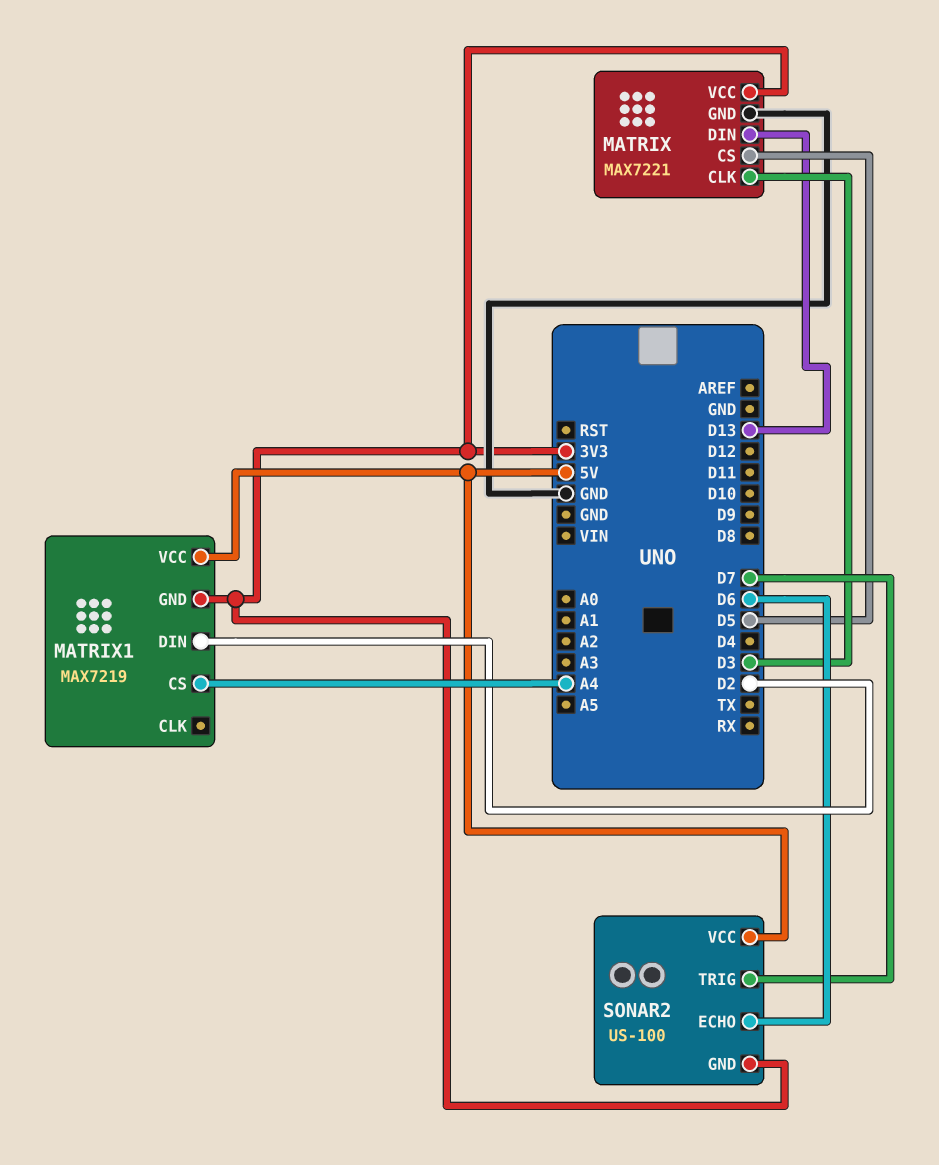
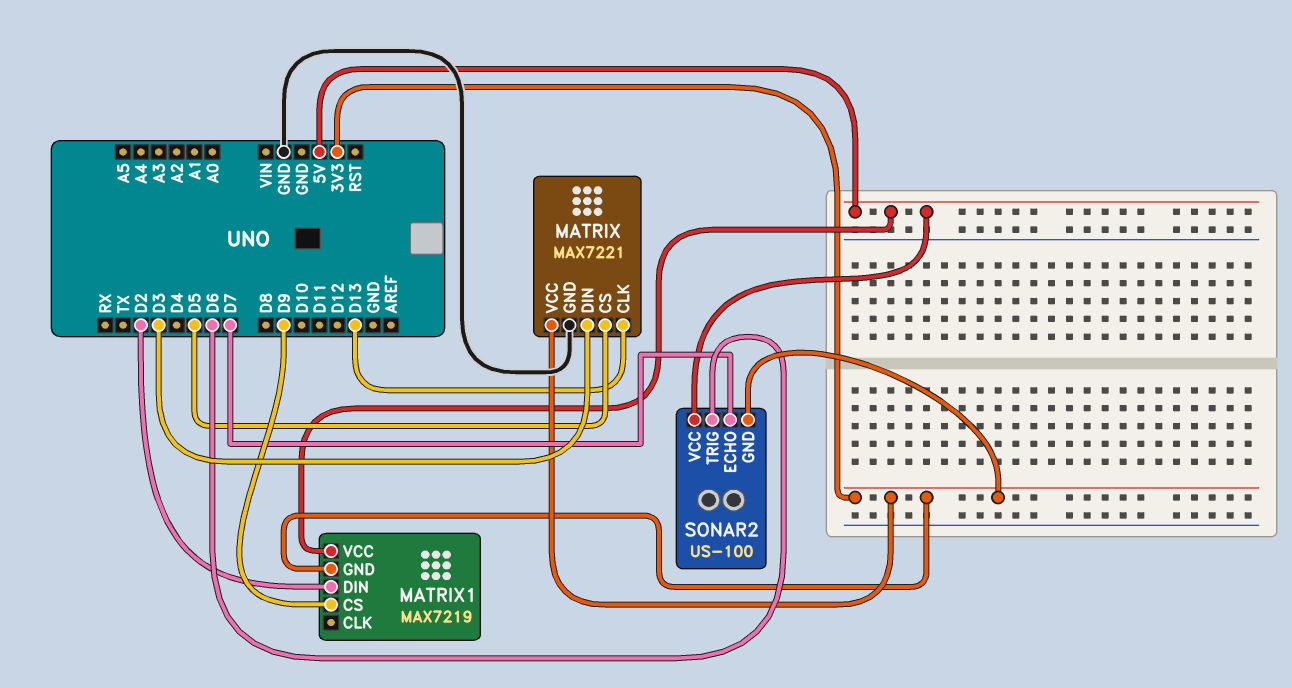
MATRIX pin CLK: D3 -> D13
MATRIX pin DIN: D13 -> D3
MATRIX1 pin CS: A4 -> D9
SONAR2 pin ECHO: D6 -> D7
SONAR2 pin TRIG: D7 -> D6

